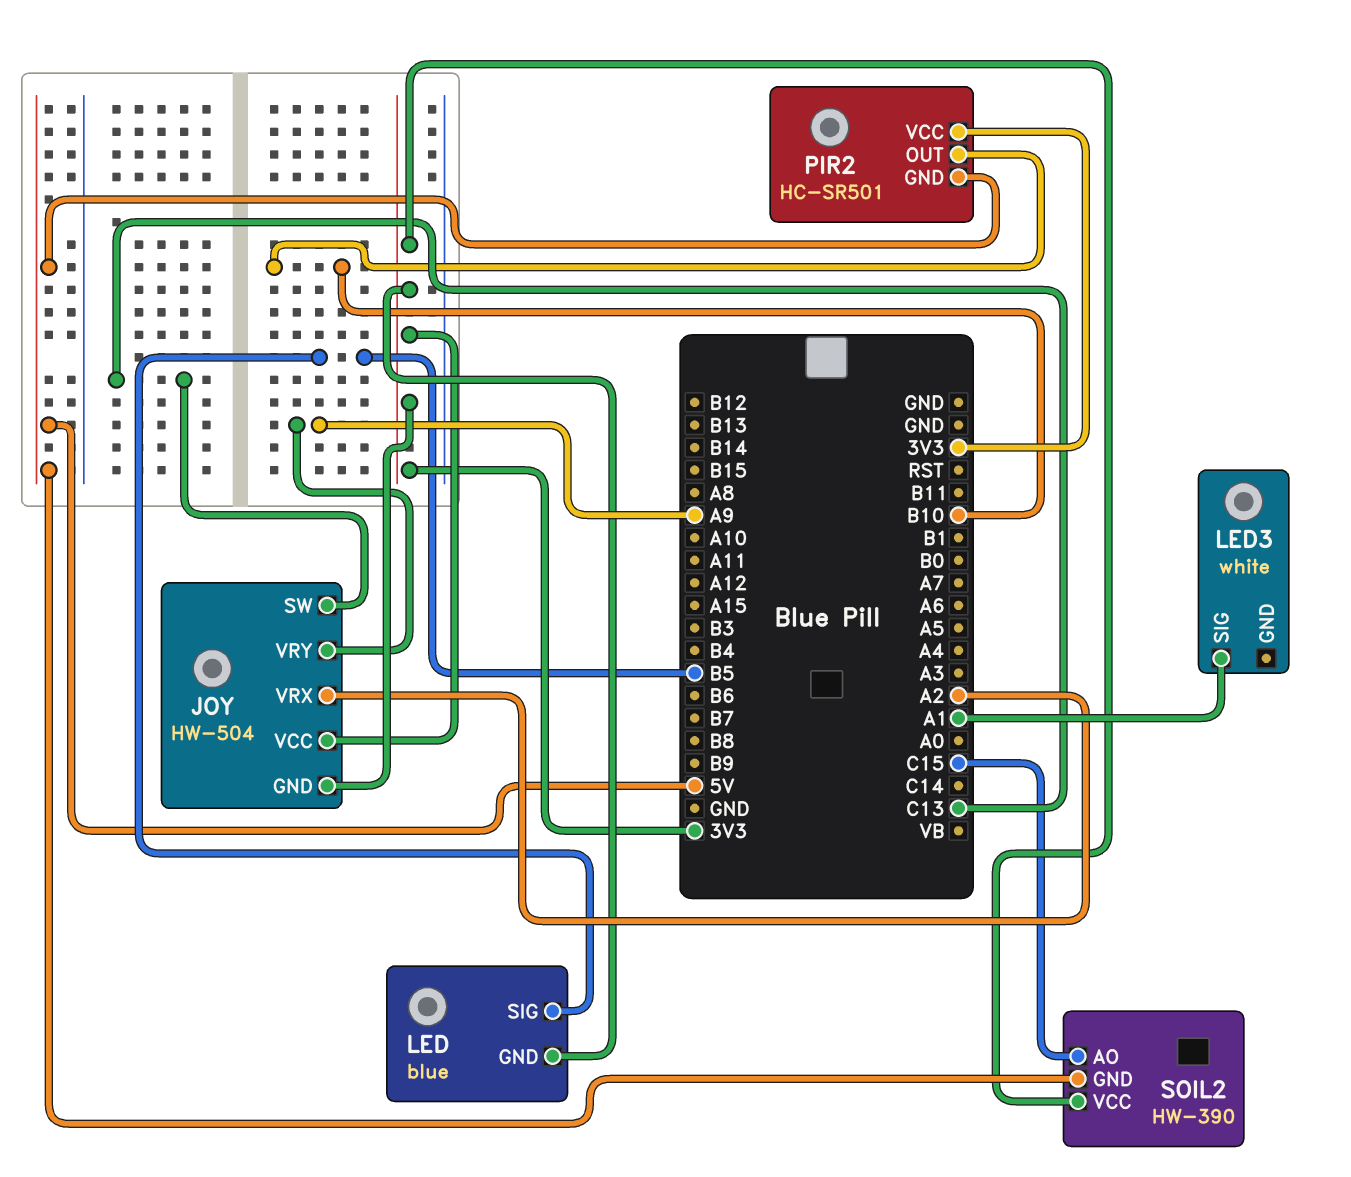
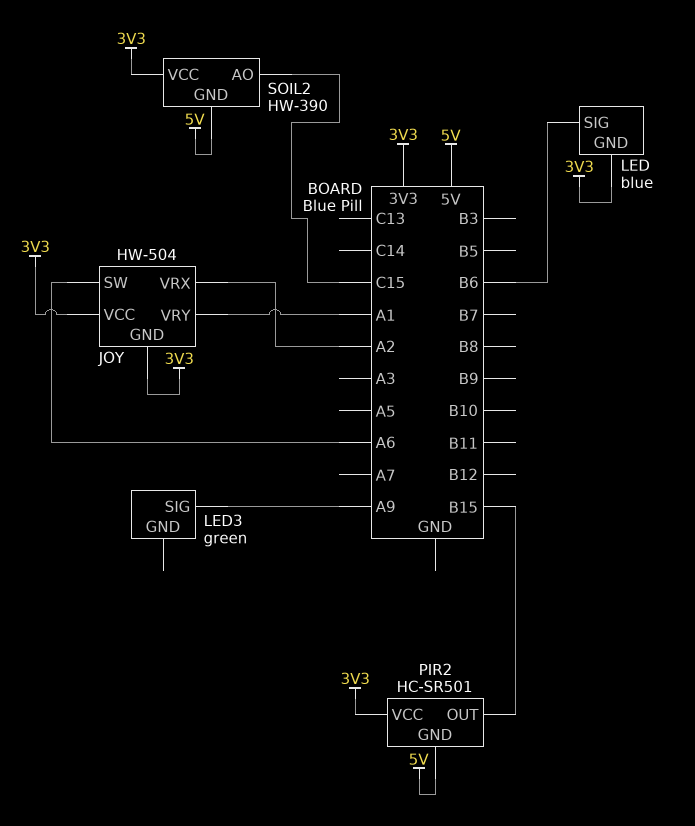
JOY pin SW: C13 -> A6
JOY pin VRY: A9 -> A1
LED pin SIG: B5 -> B6
LED3: white -> green
LED3 pin SIG: A1 -> A9
PIR2 pin OUT: B10 -> B15

